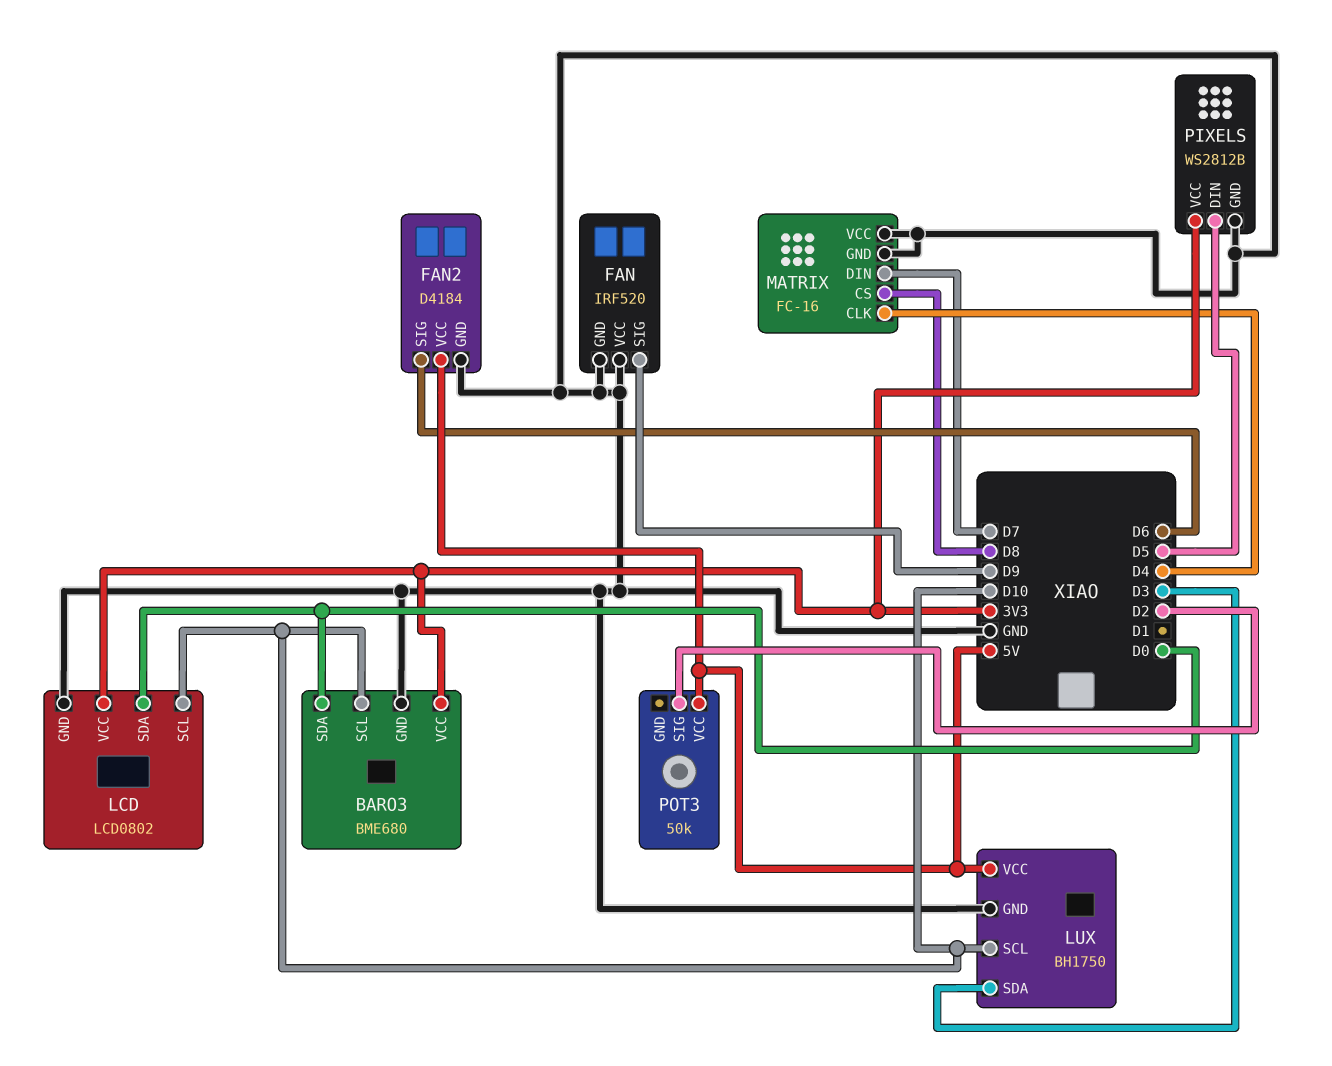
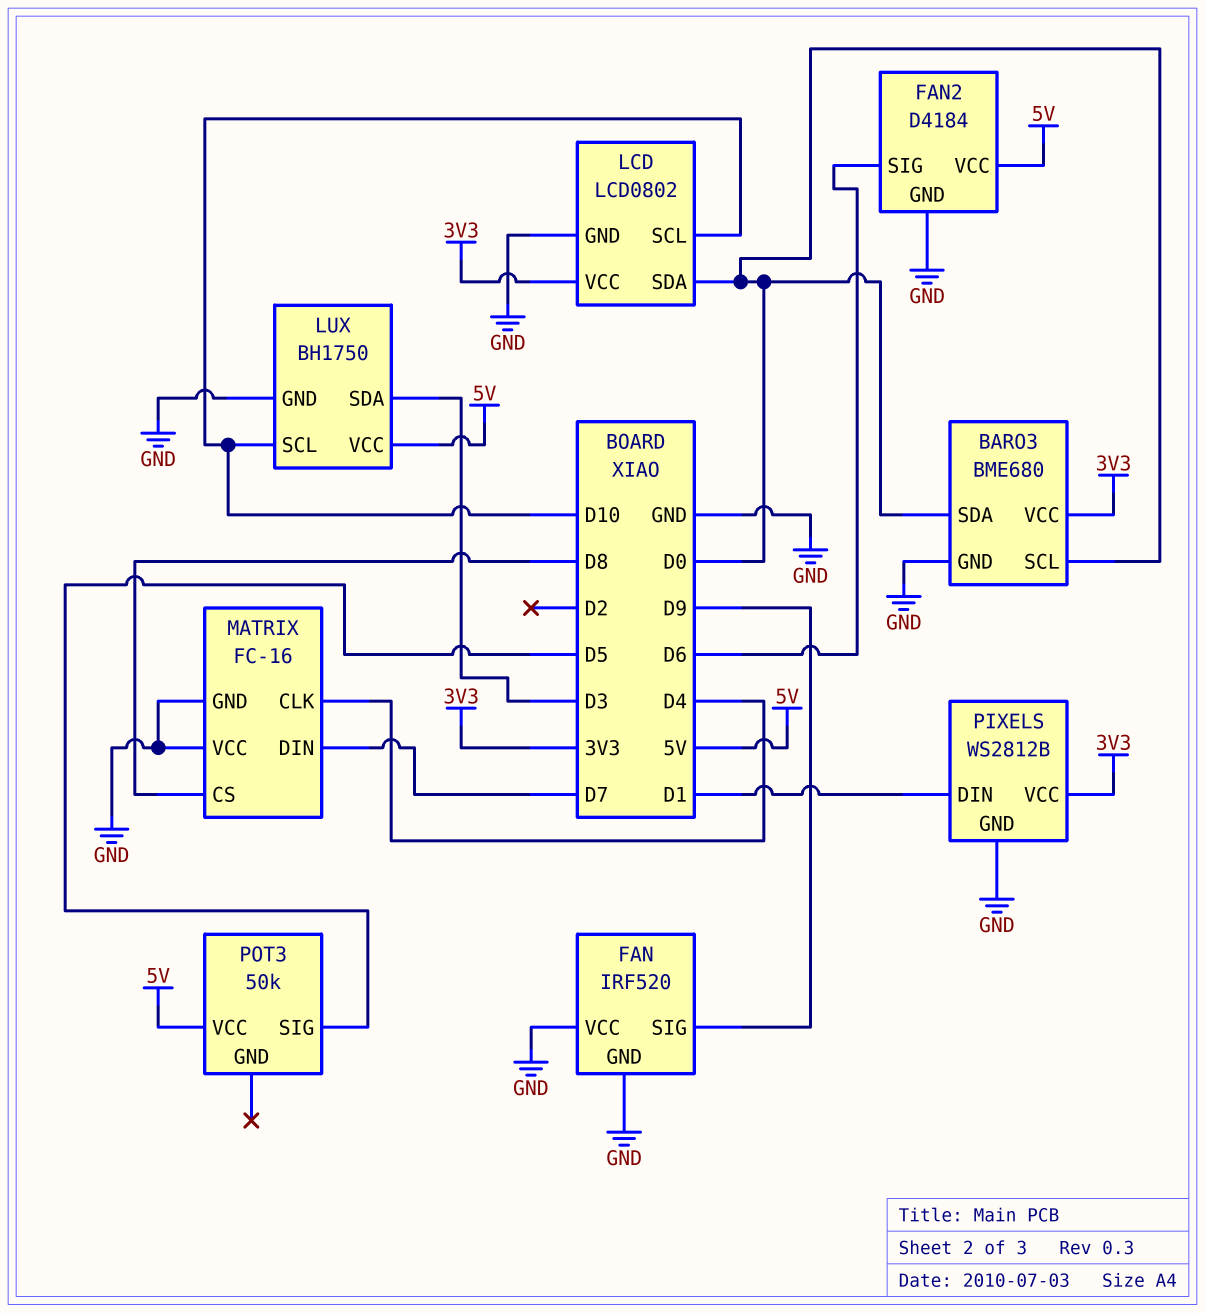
BARO3 pin SCL: D10 -> D0
PIXELS pin DIN: D5 -> D1
POT3 pin SIG: D2 -> D5

